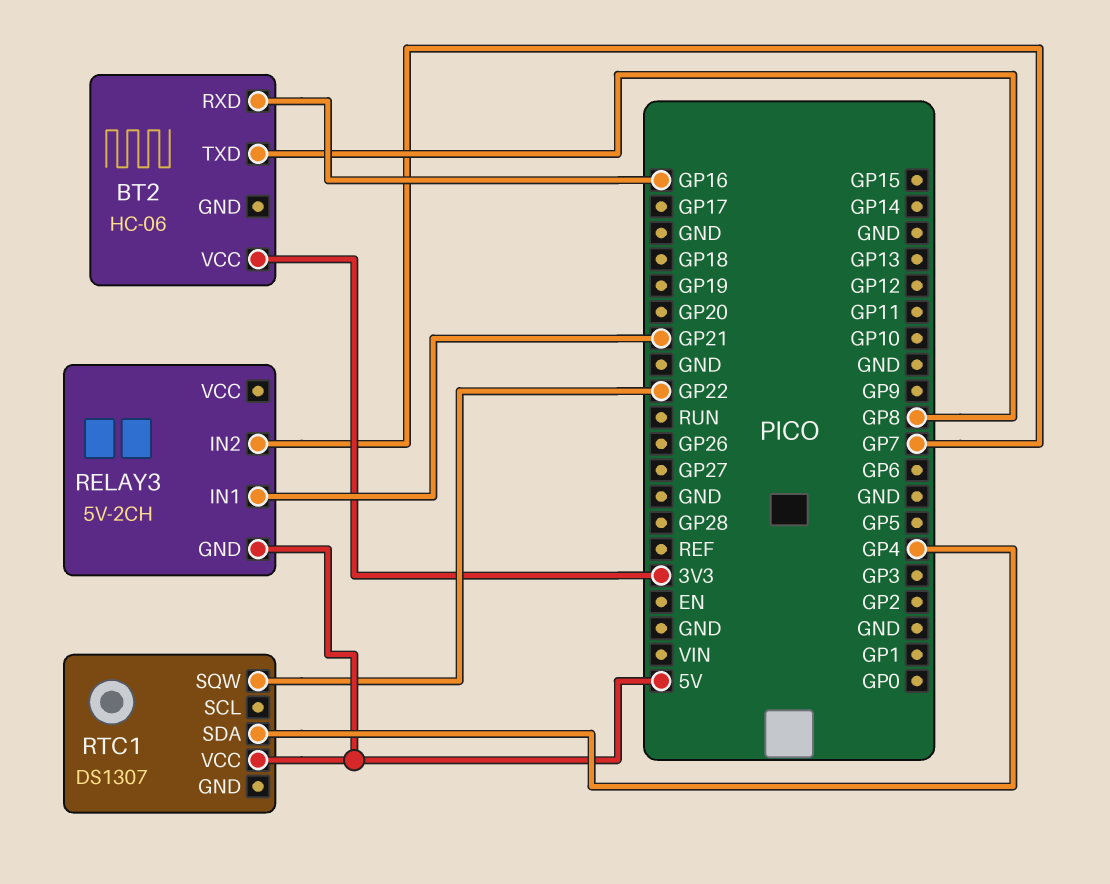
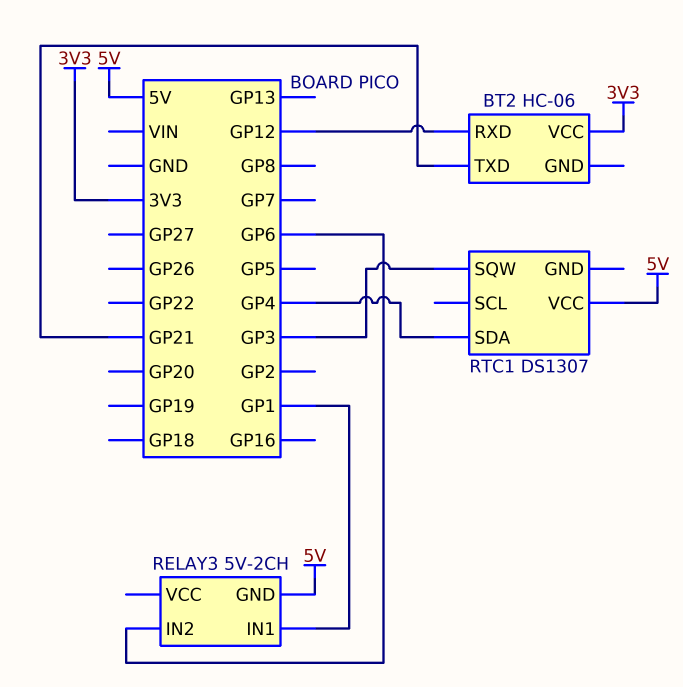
BT2 pin RXD: GP16 -> GP12
BT2 pin TXD: GP8 -> GP21
RELAY3 pin IN1: GP21 -> GP1
RELAY3 pin IN2: GP7 -> GP6
RTC1 pin SQW: GP22 -> GP3

